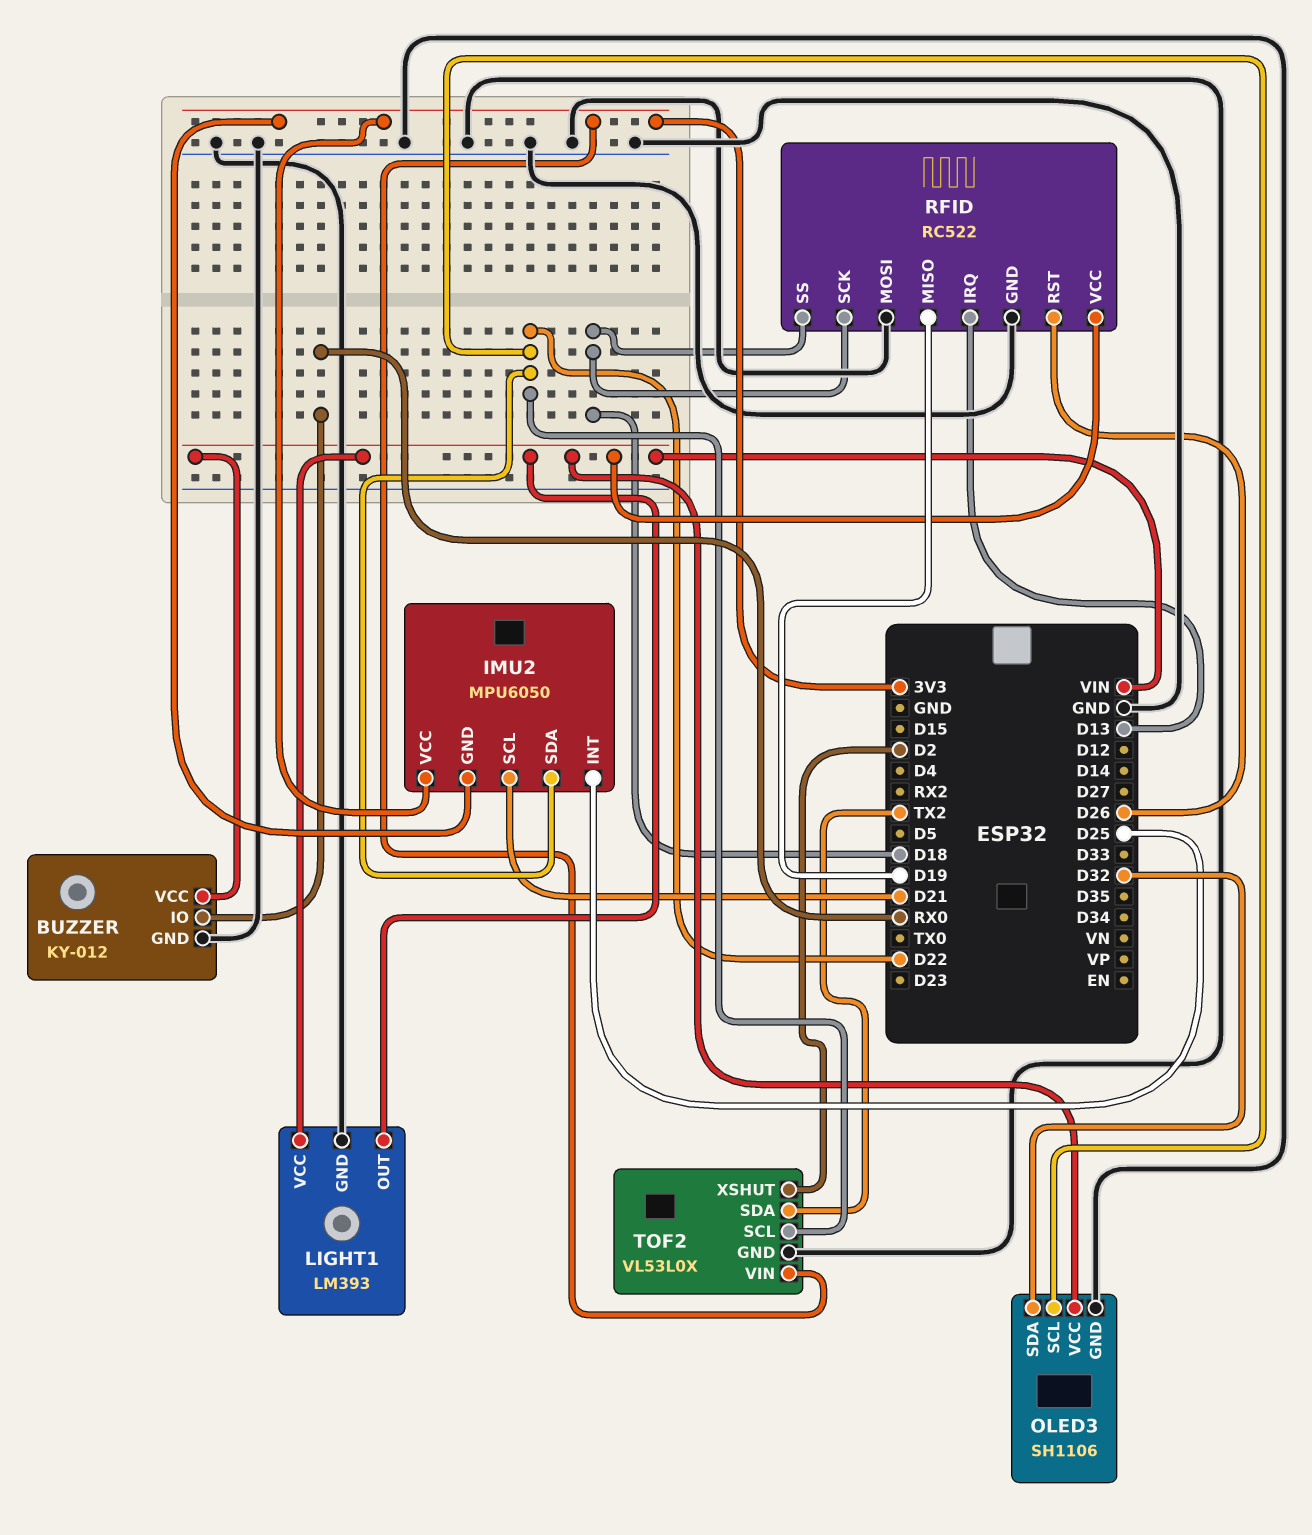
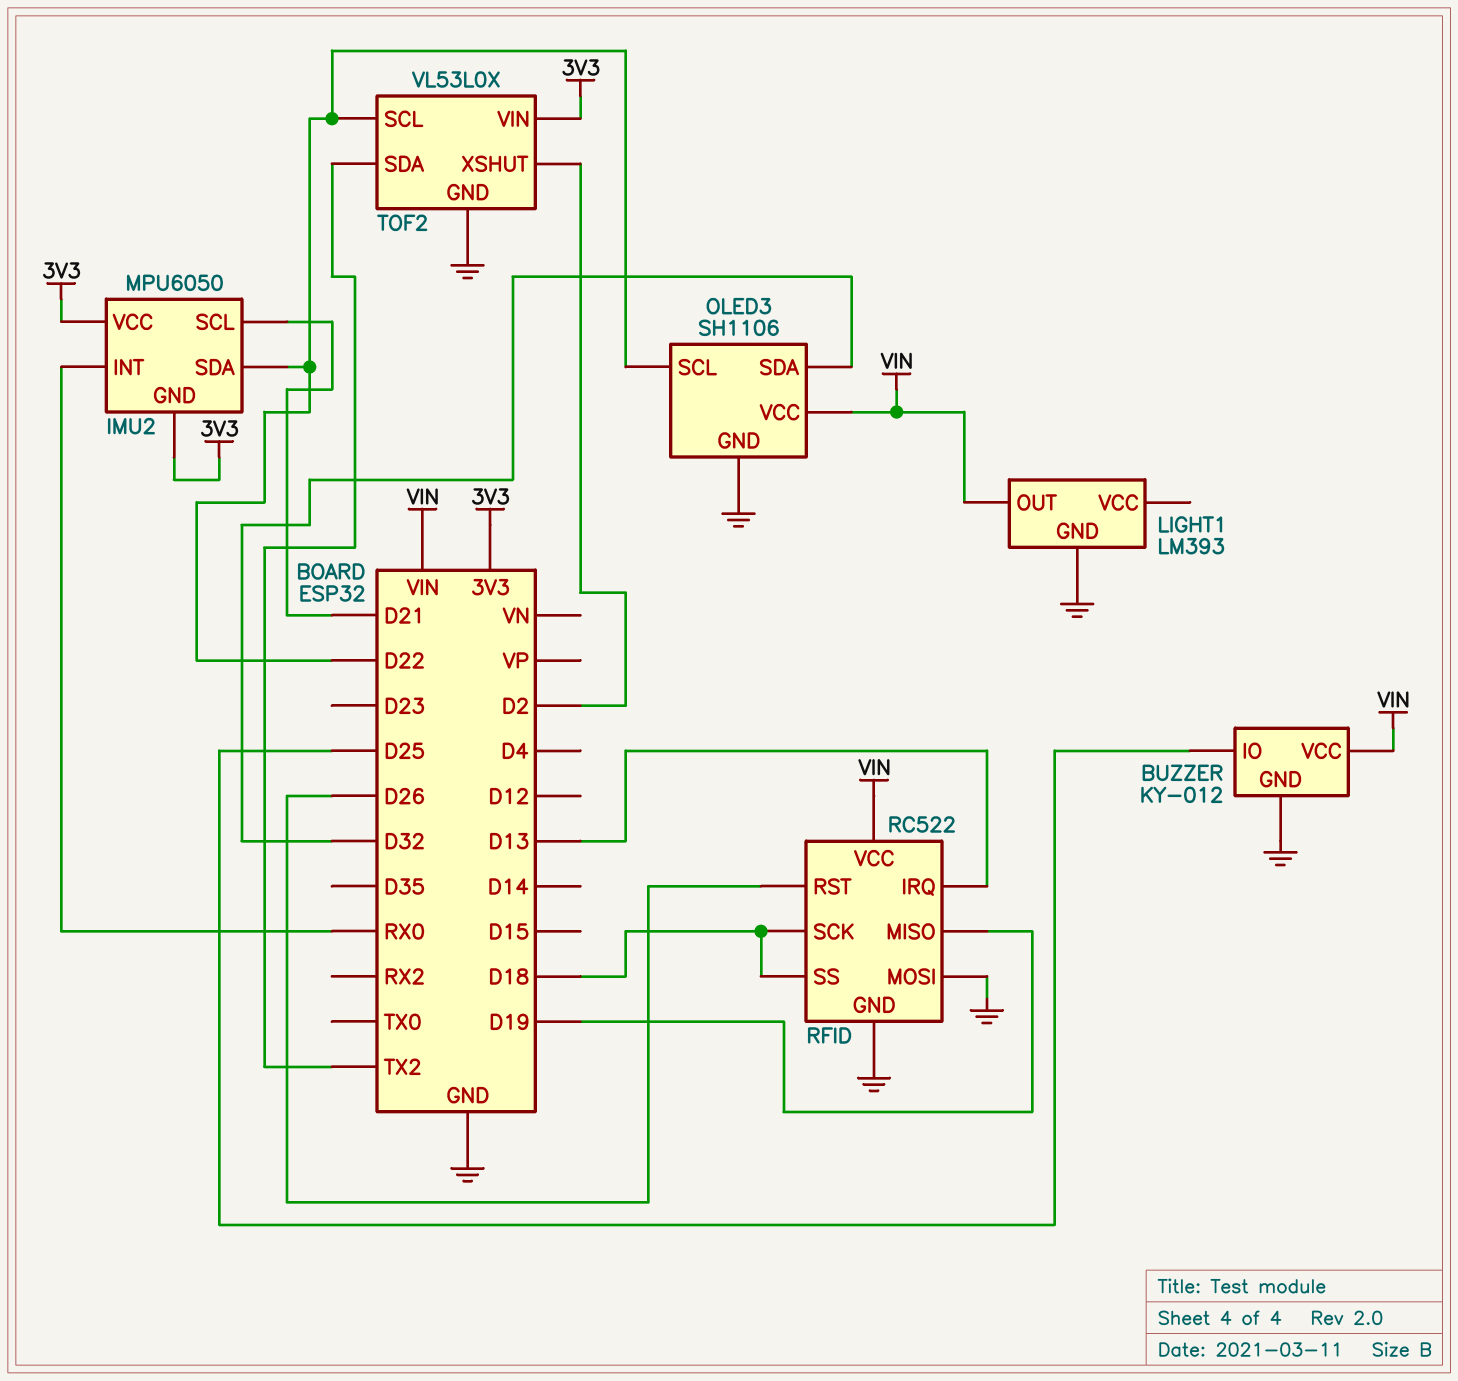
BUZZER pin IO: RX0 -> D25
IMU2 pin INT: D25 -> RX0
LIGHT1 pin VCC: VIN -> none

